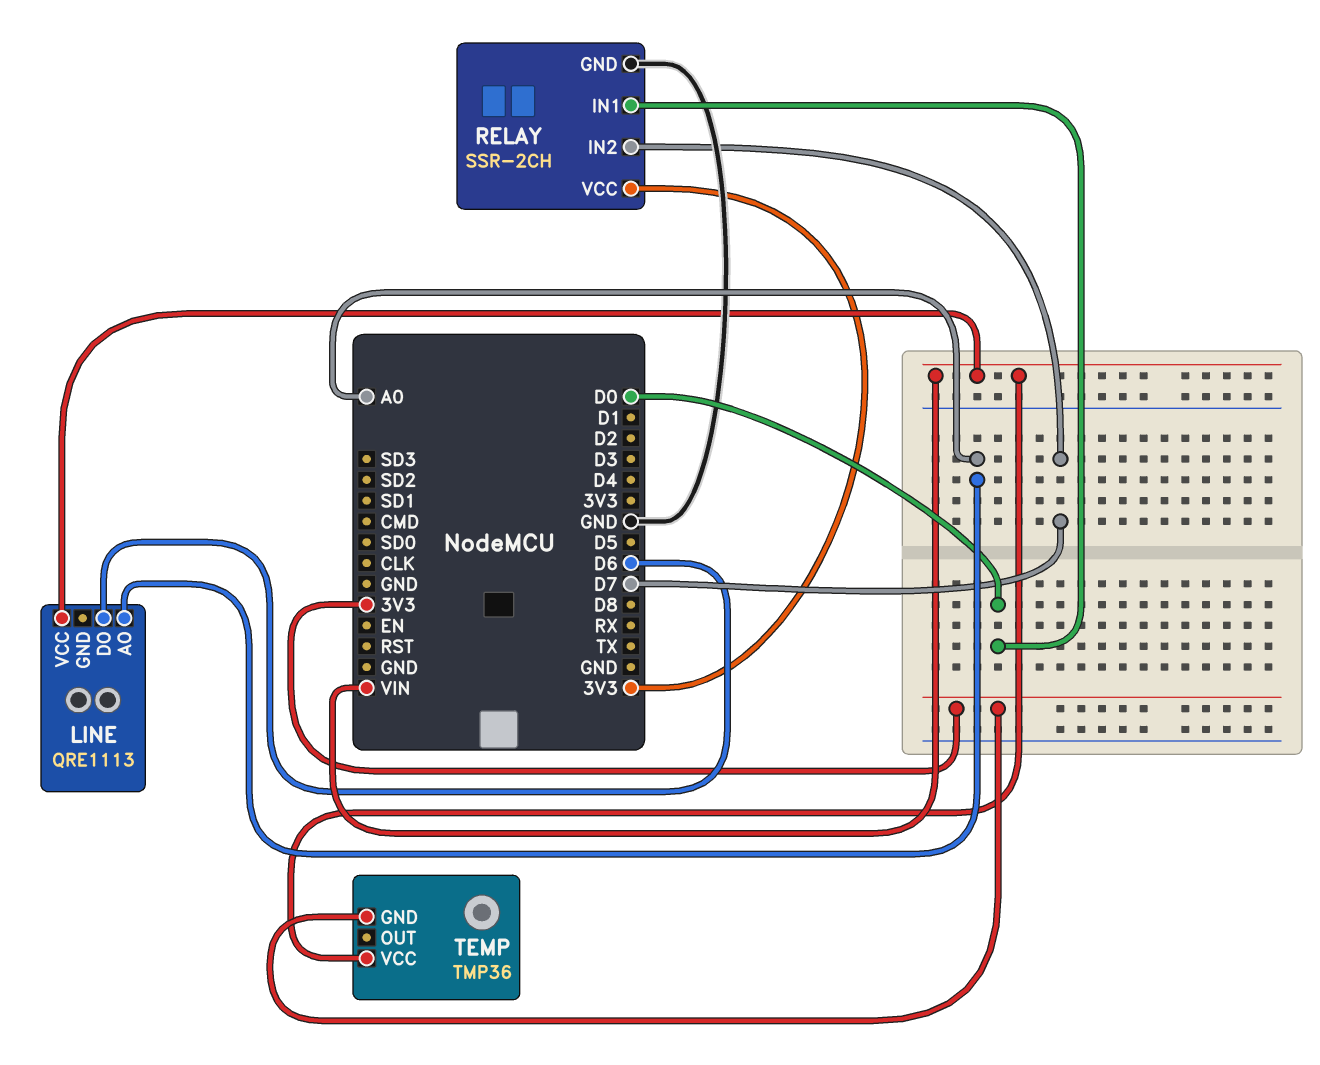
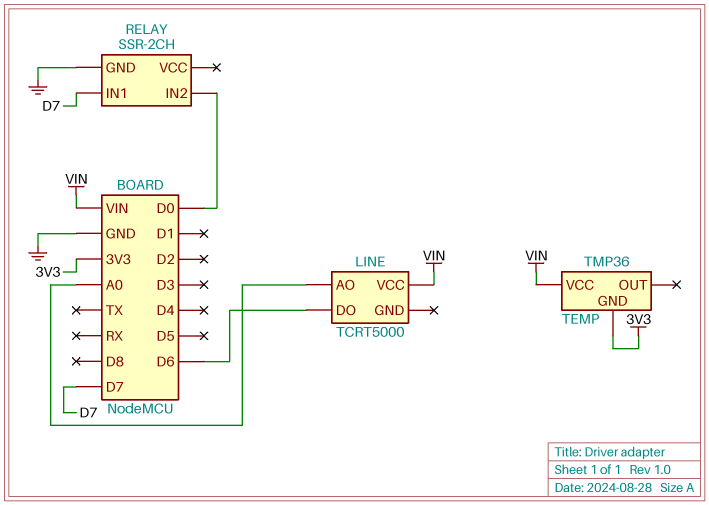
LINE: QRE1113 -> TCRT5000
RELAY pin IN1: D0 -> D7
RELAY pin IN2: D7 -> D0
RELAY pin VCC: 3V3 -> none

